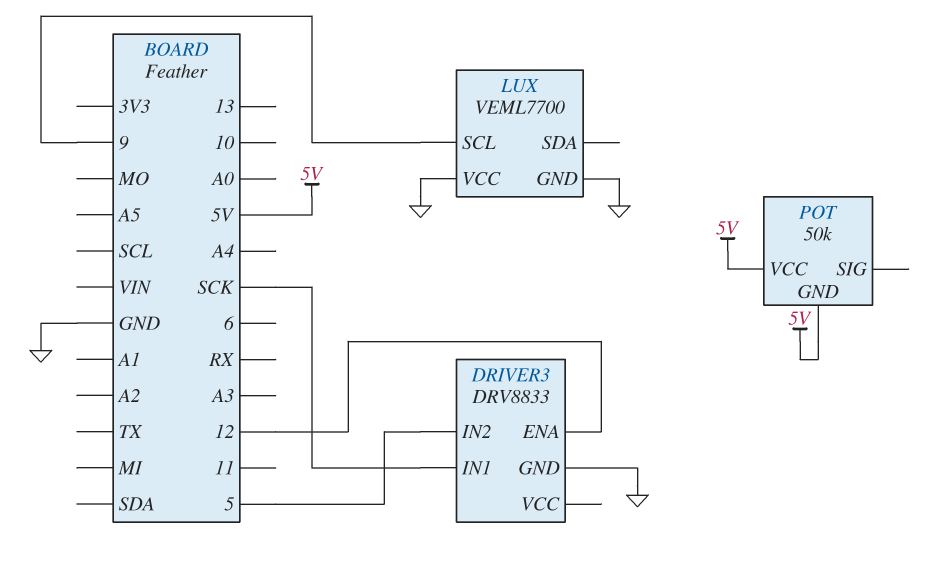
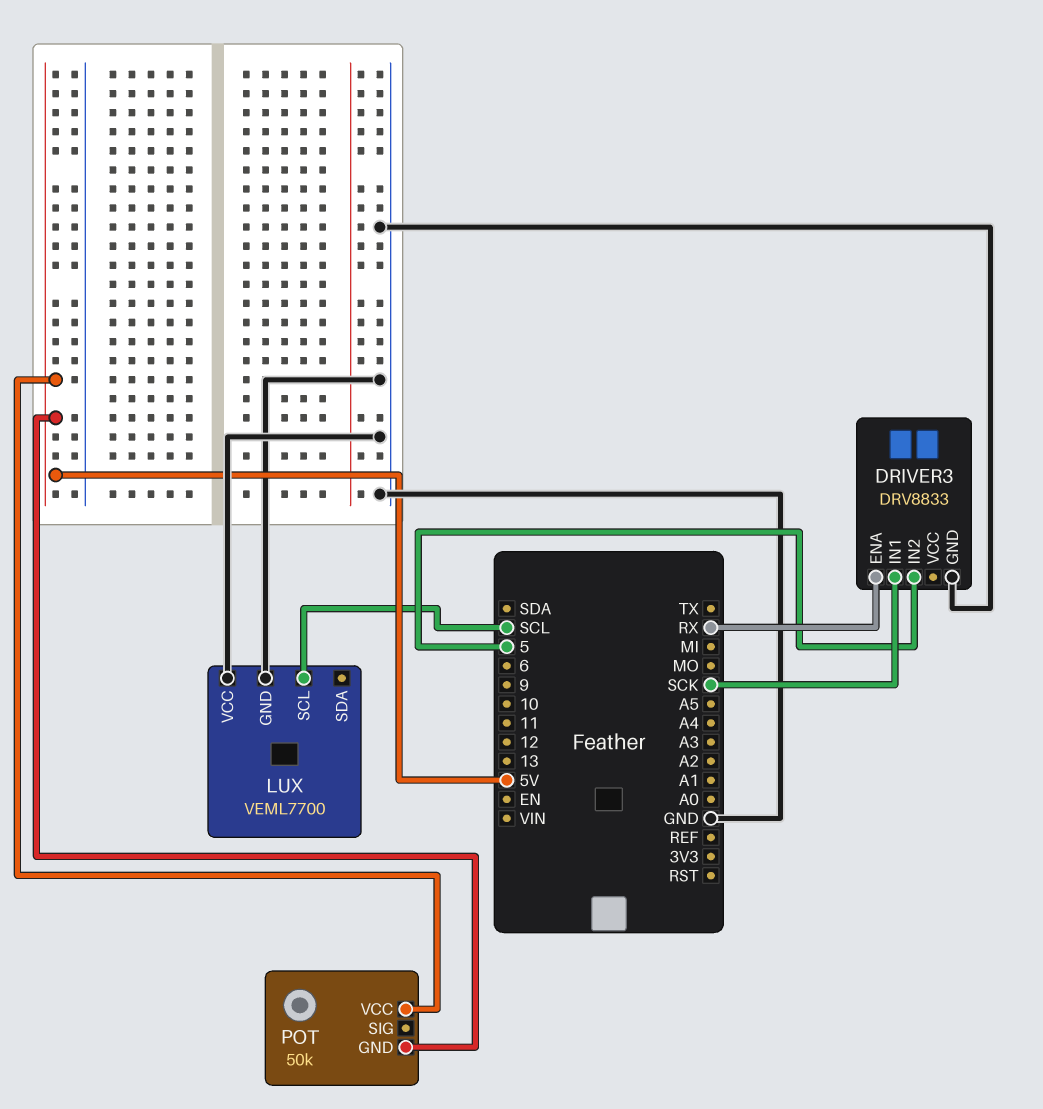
DRIVER3 pin ENA: 12 -> RX
LUX pin SCL: 9 -> SCL

